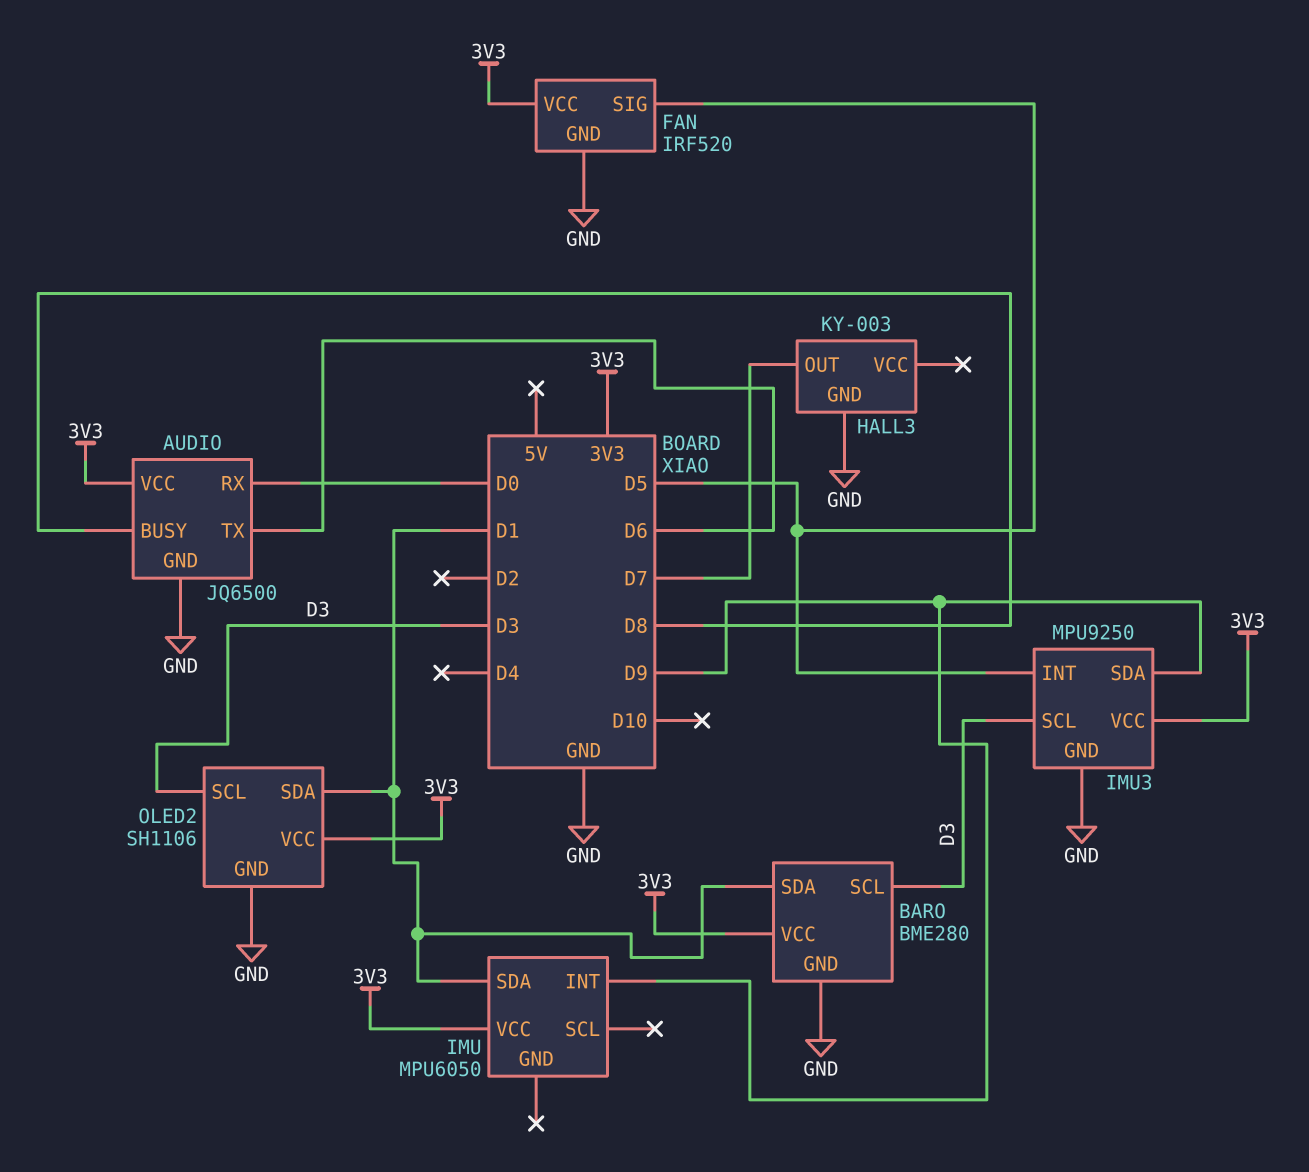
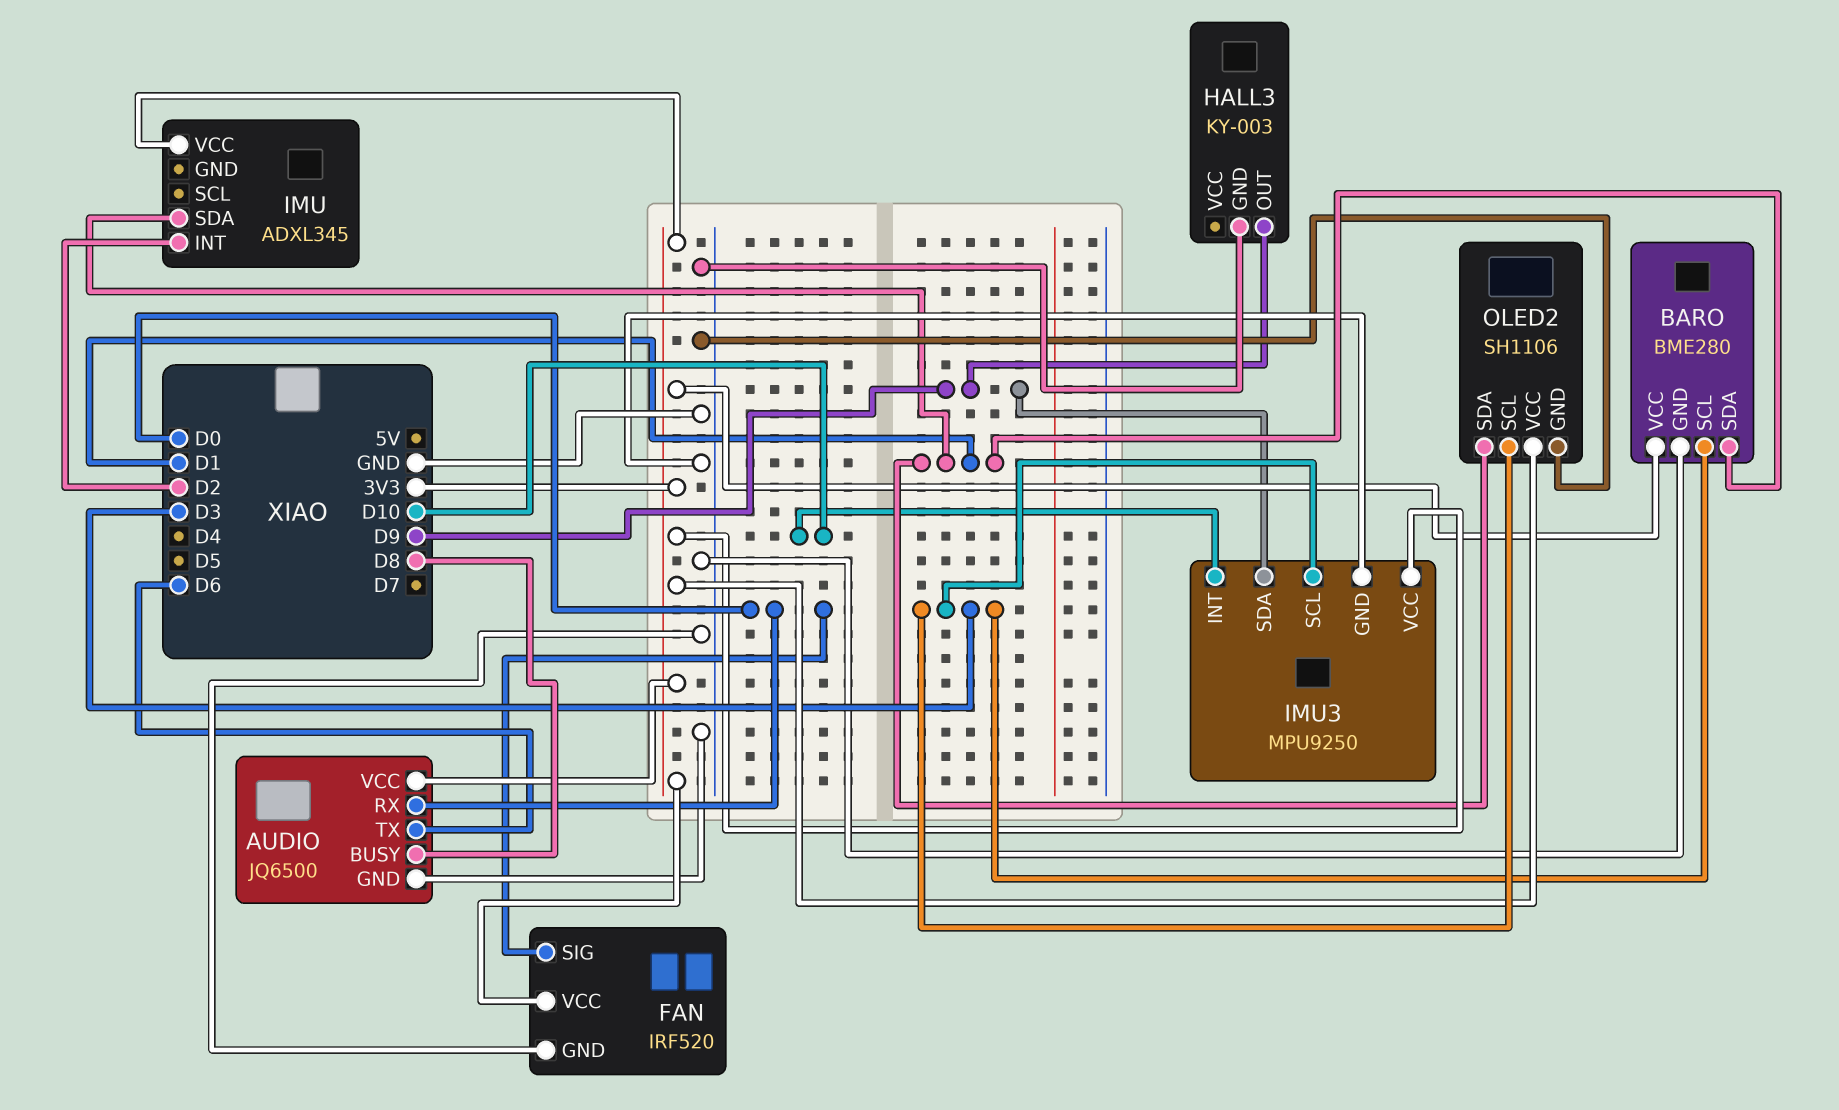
FAN pin SIG: D5 -> D0
HALL3 pin OUT: D7 -> D9
IMU: MPU6050 -> ADXL345
IMU pin INT: D9 -> D2
IMU3 pin INT: D5 -> D10

